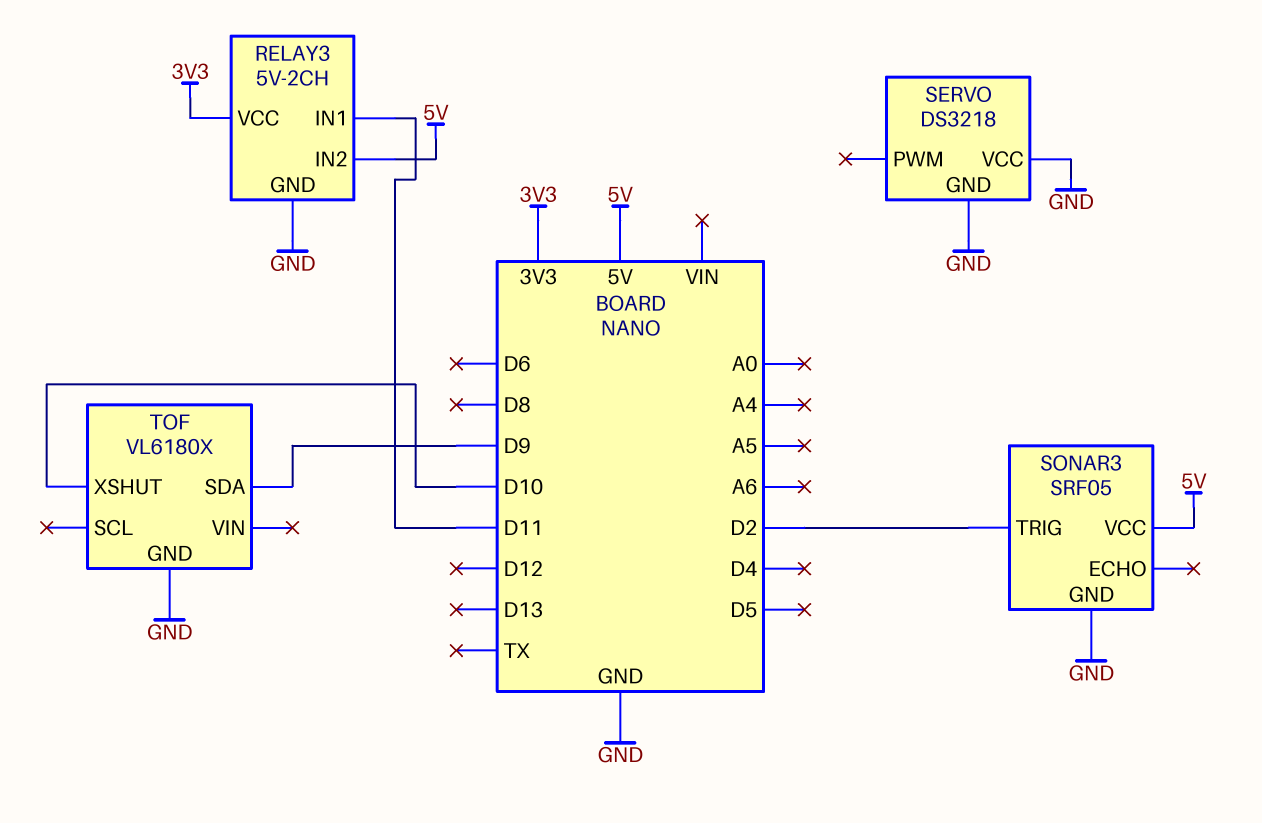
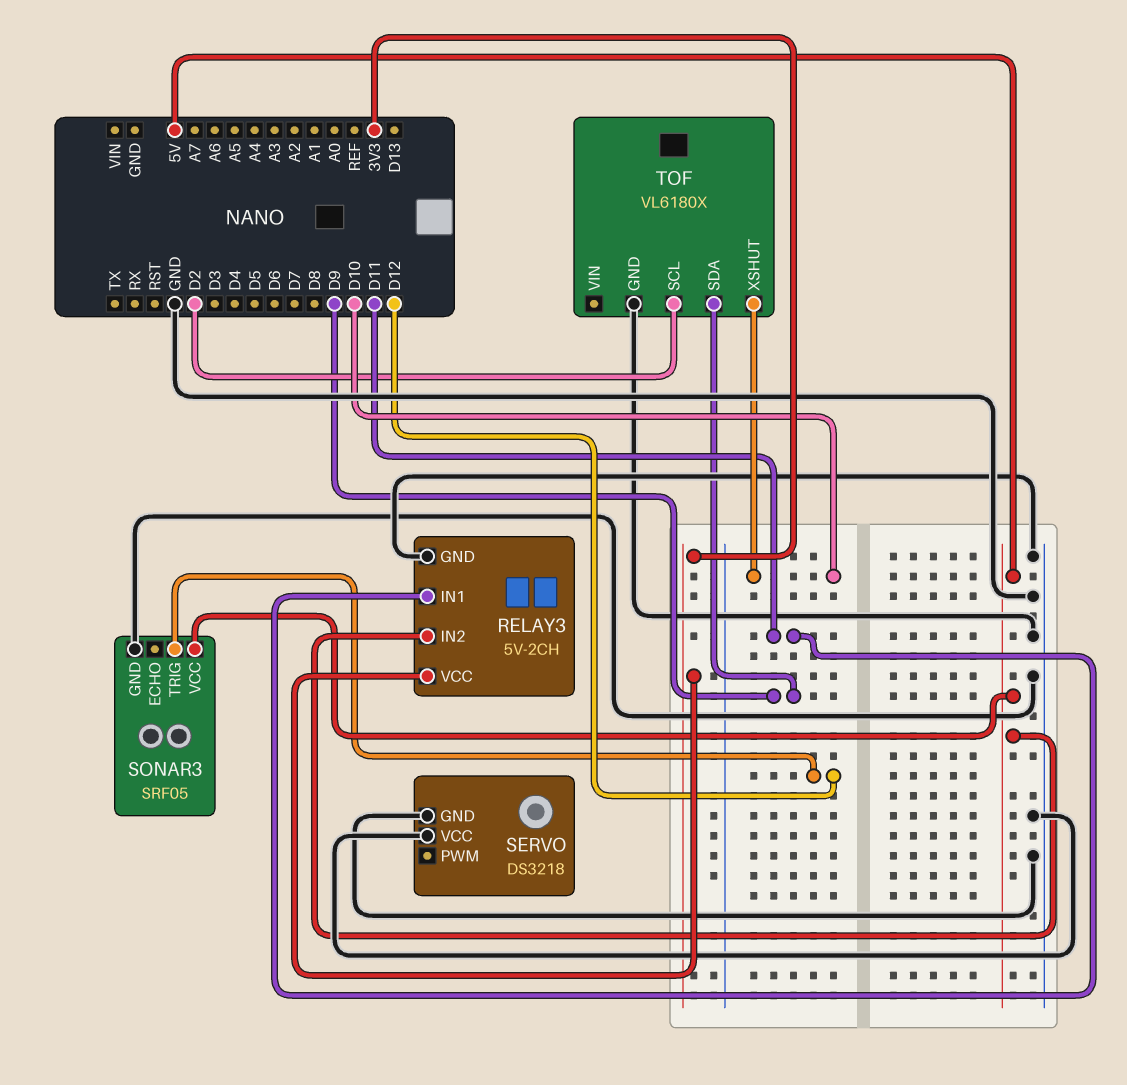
SONAR3 pin TRIG: D2 -> D12
TOF pin SCL: none -> D2

